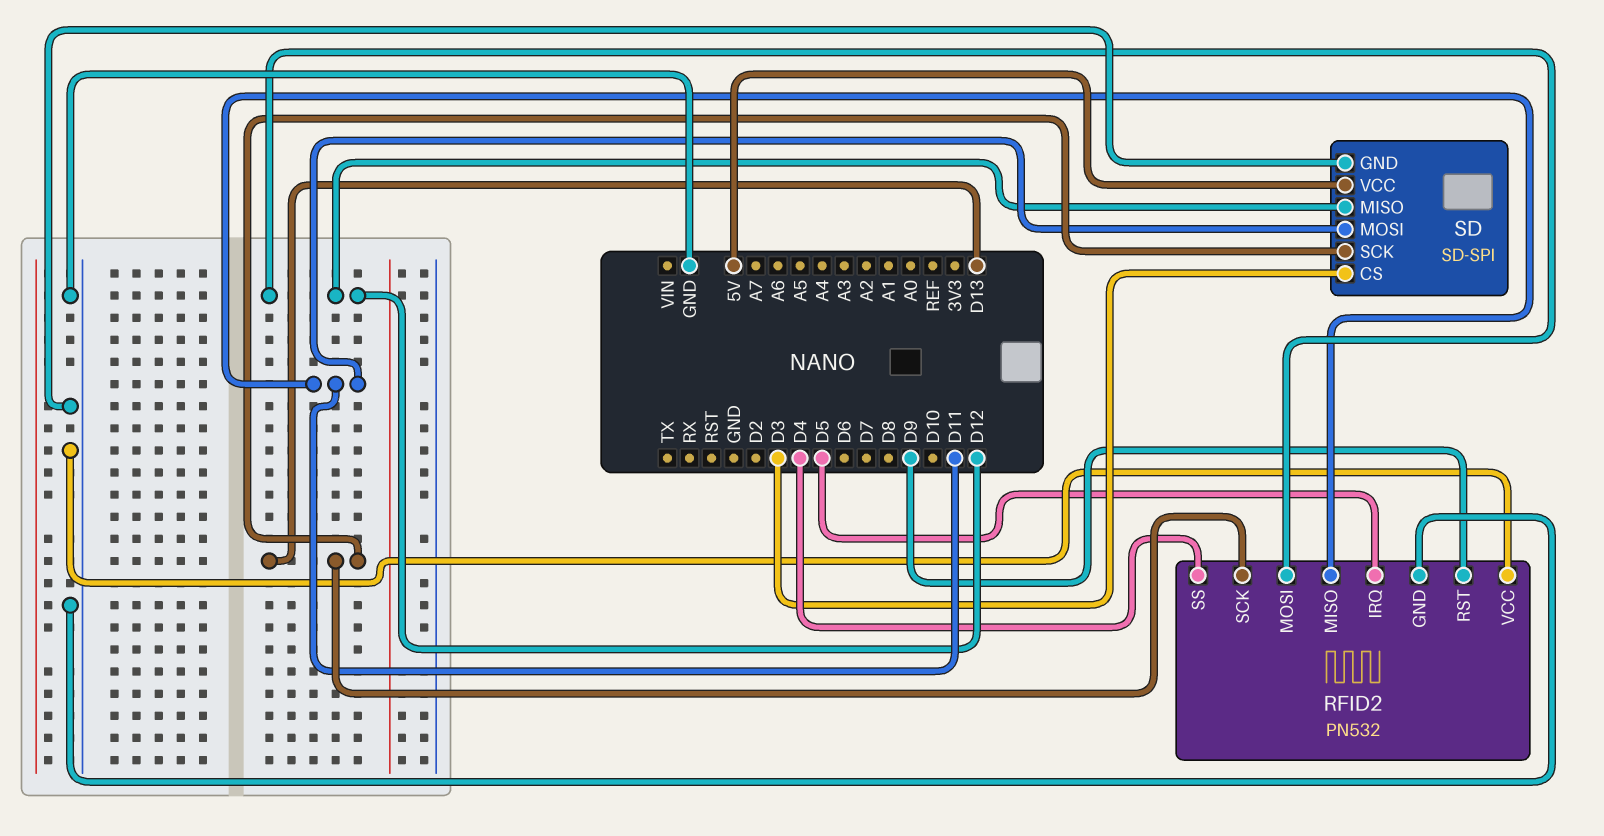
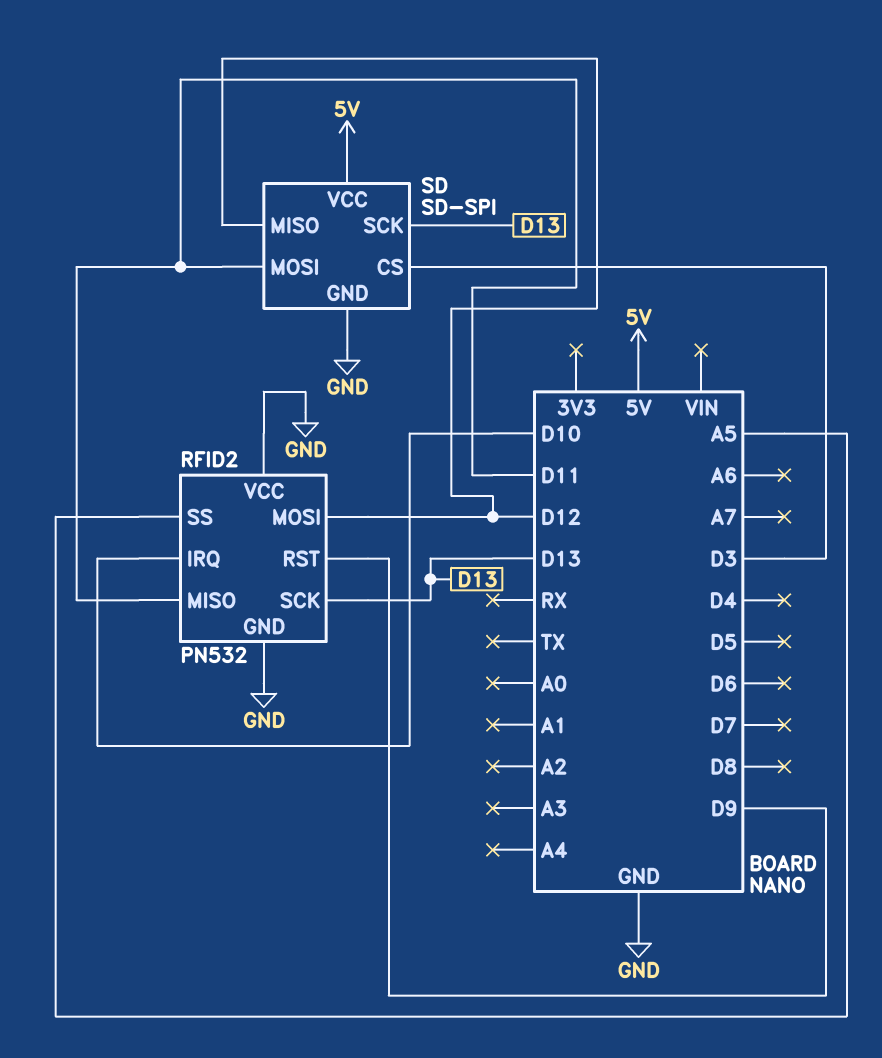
RFID2 pin IRQ: D5 -> D10
RFID2 pin SS: D4 -> A5

